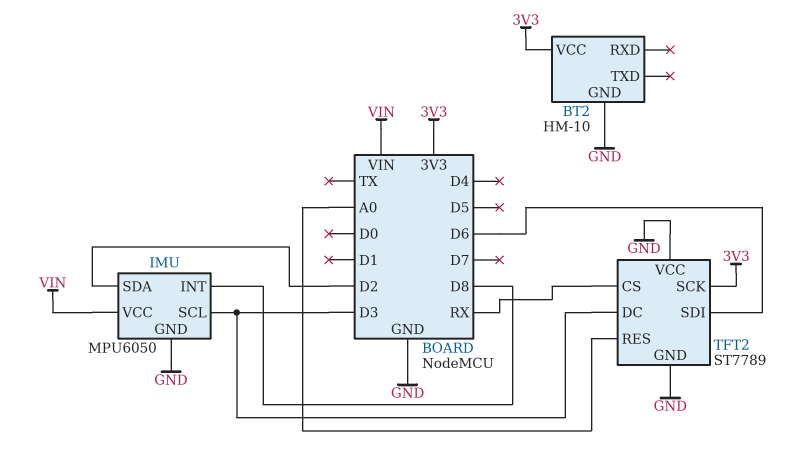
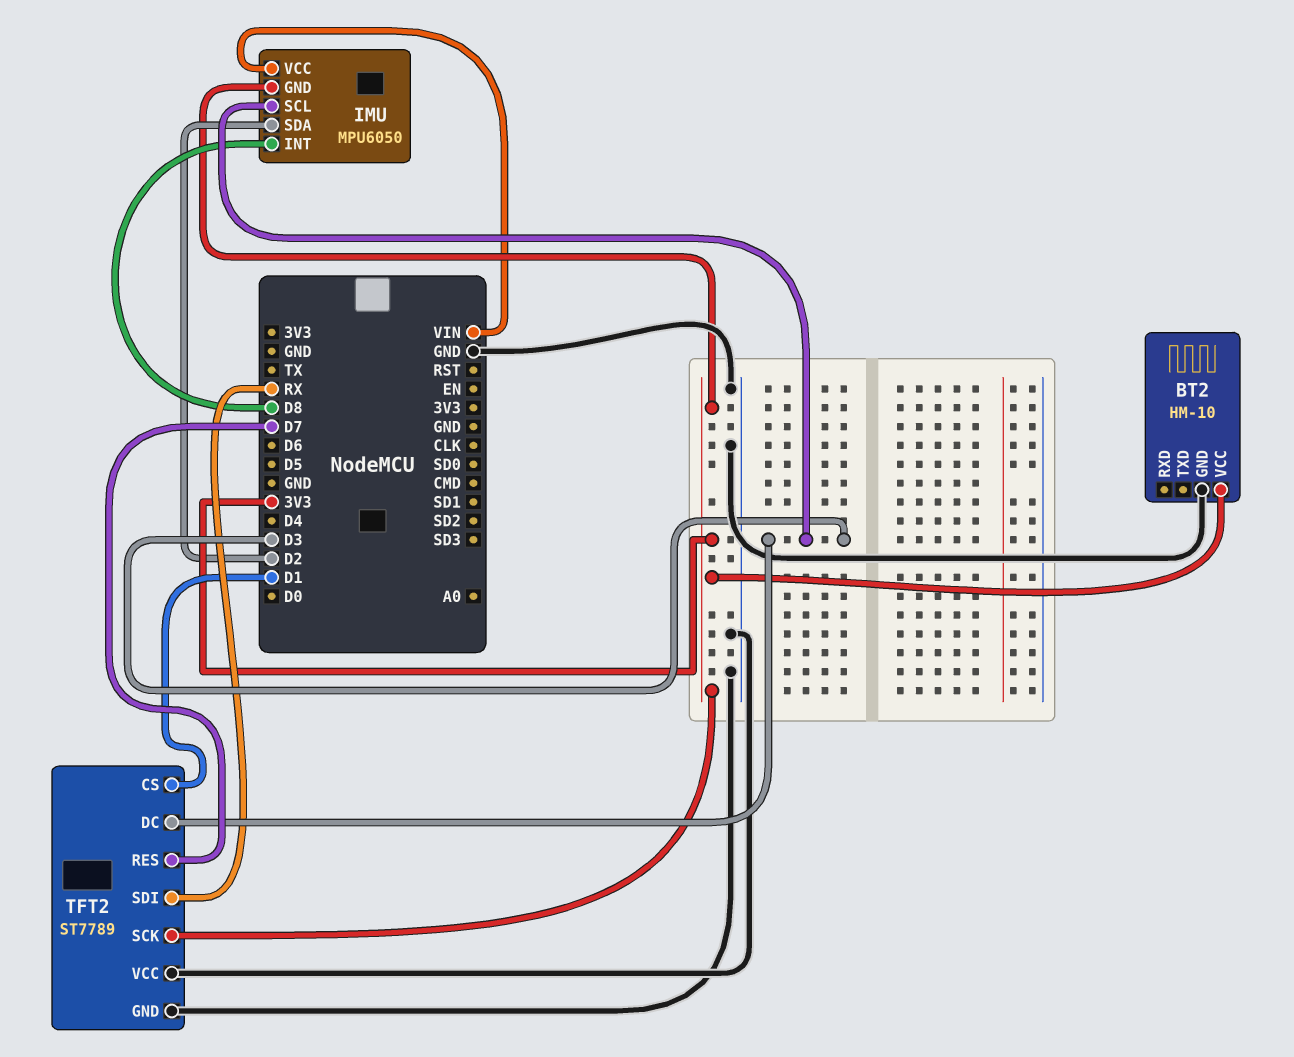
IMU pin GND: GND -> 3V3
TFT2 pin CS: RX -> D1
TFT2 pin RES: A0 -> D7
TFT2 pin SDI: D6 -> RX

